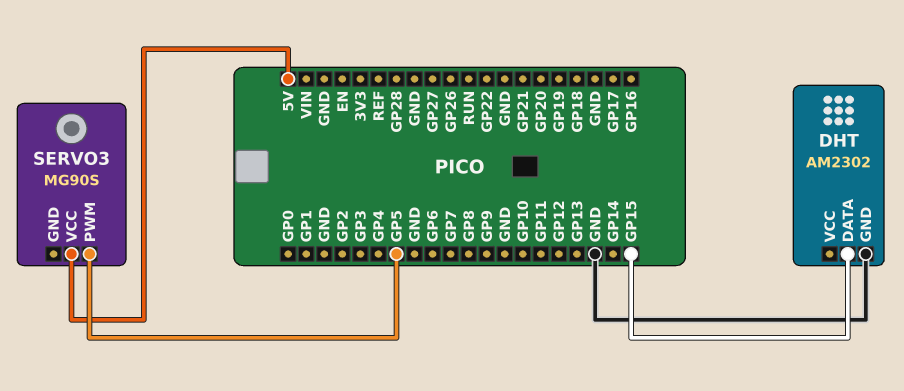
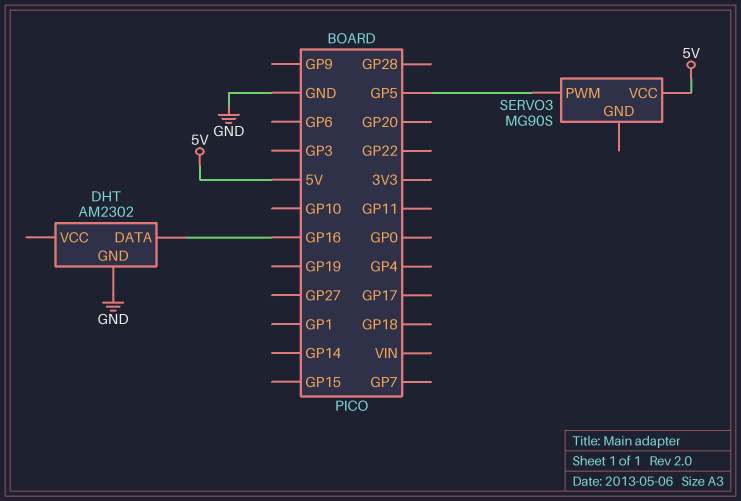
DHT pin DATA: GP15 -> GP16

